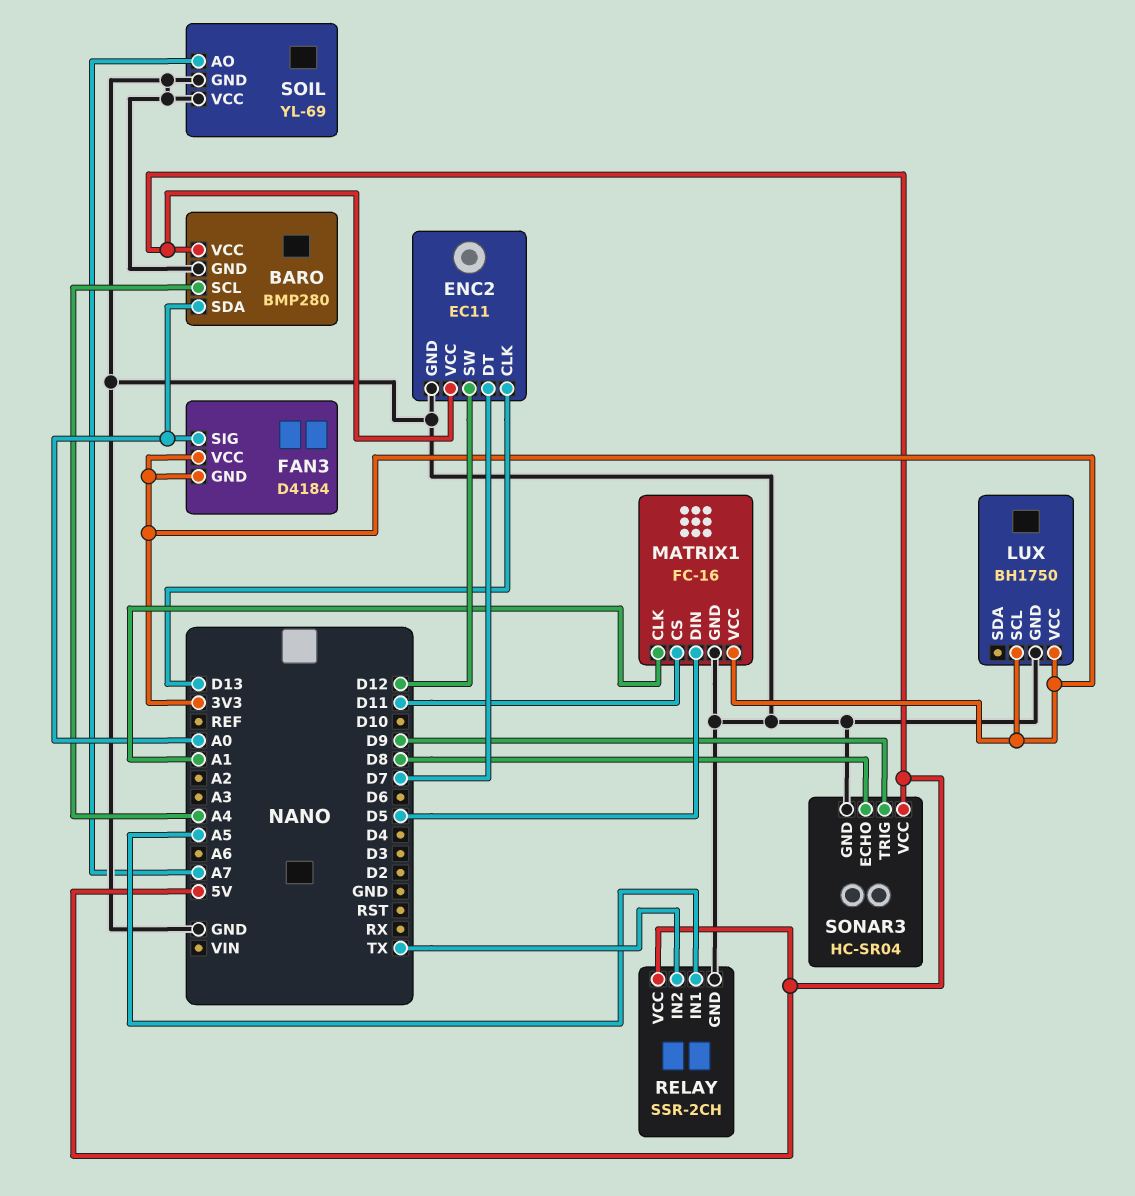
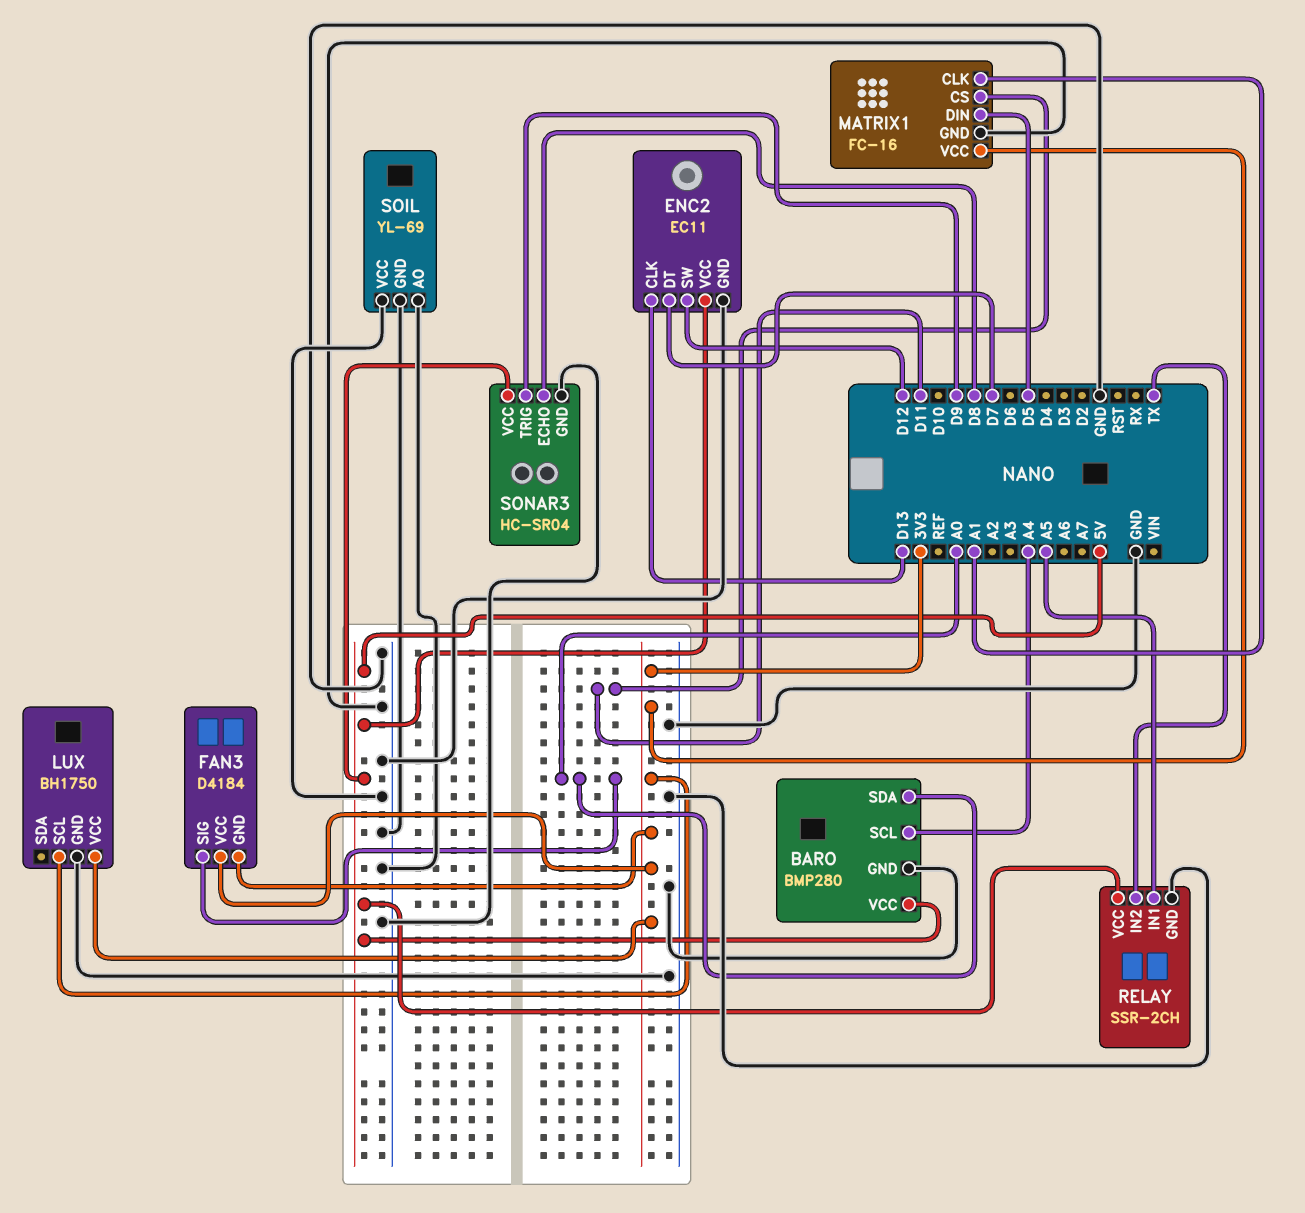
SOIL pin AO: A7 -> GND

